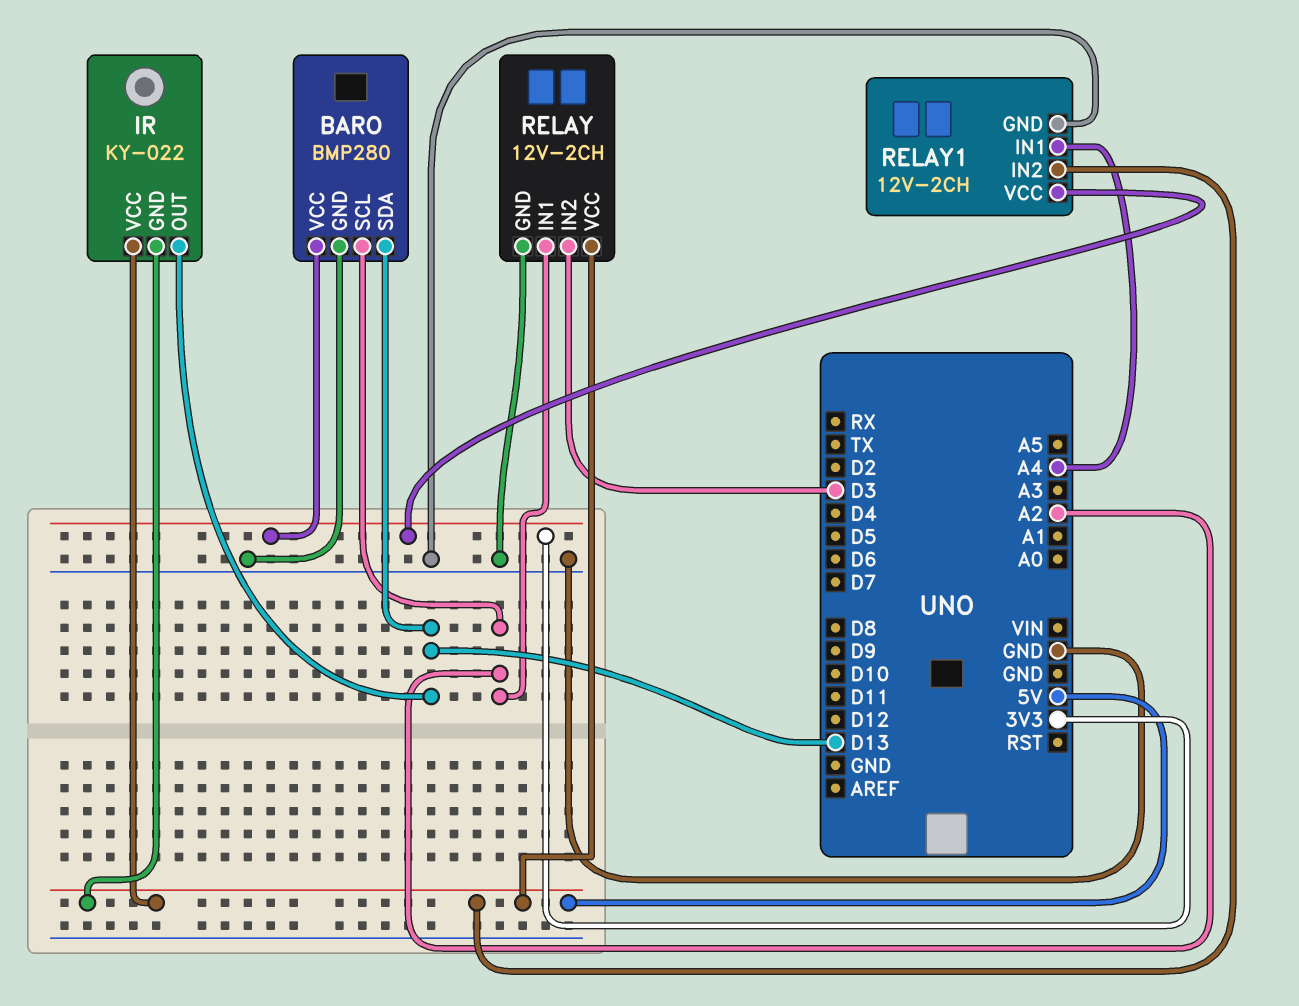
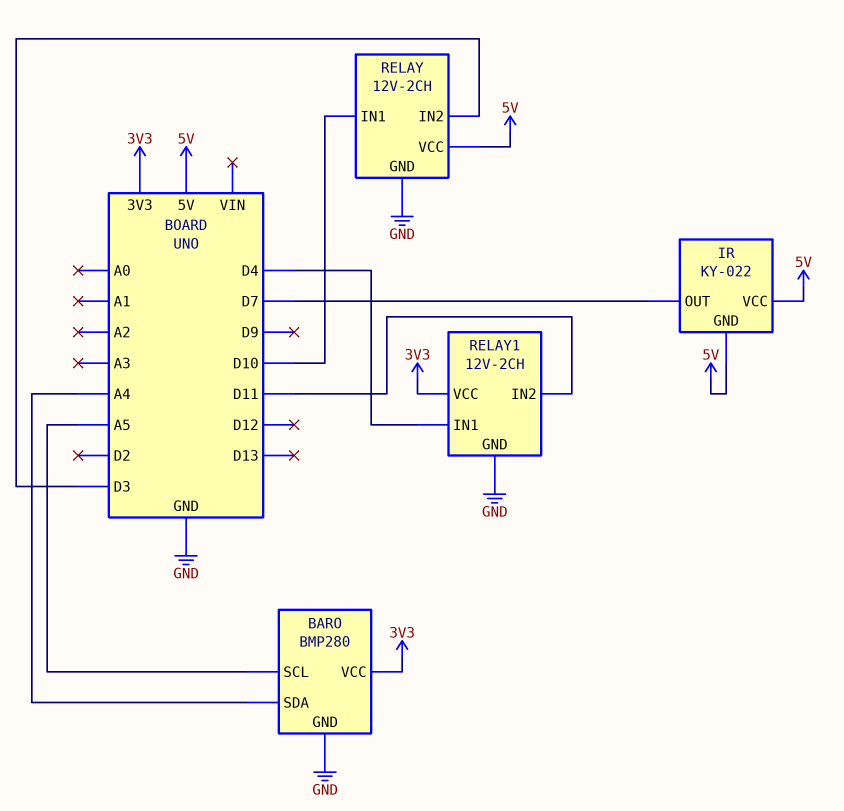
BARO pin SCL: A2 -> A5
BARO pin SDA: D13 -> A4
IR pin OUT: D13 -> D7
RELAY pin IN1: A2 -> D10
RELAY1 pin IN1: A4 -> D4
RELAY1 pin IN2: 5V -> D11

